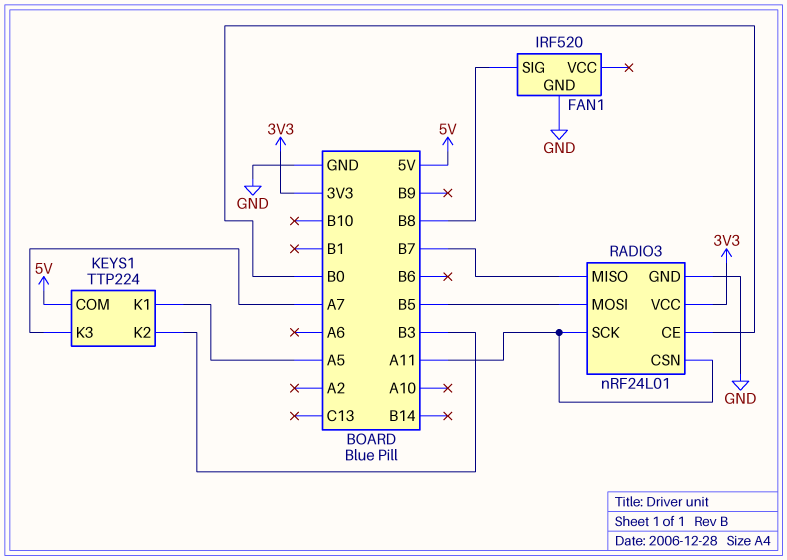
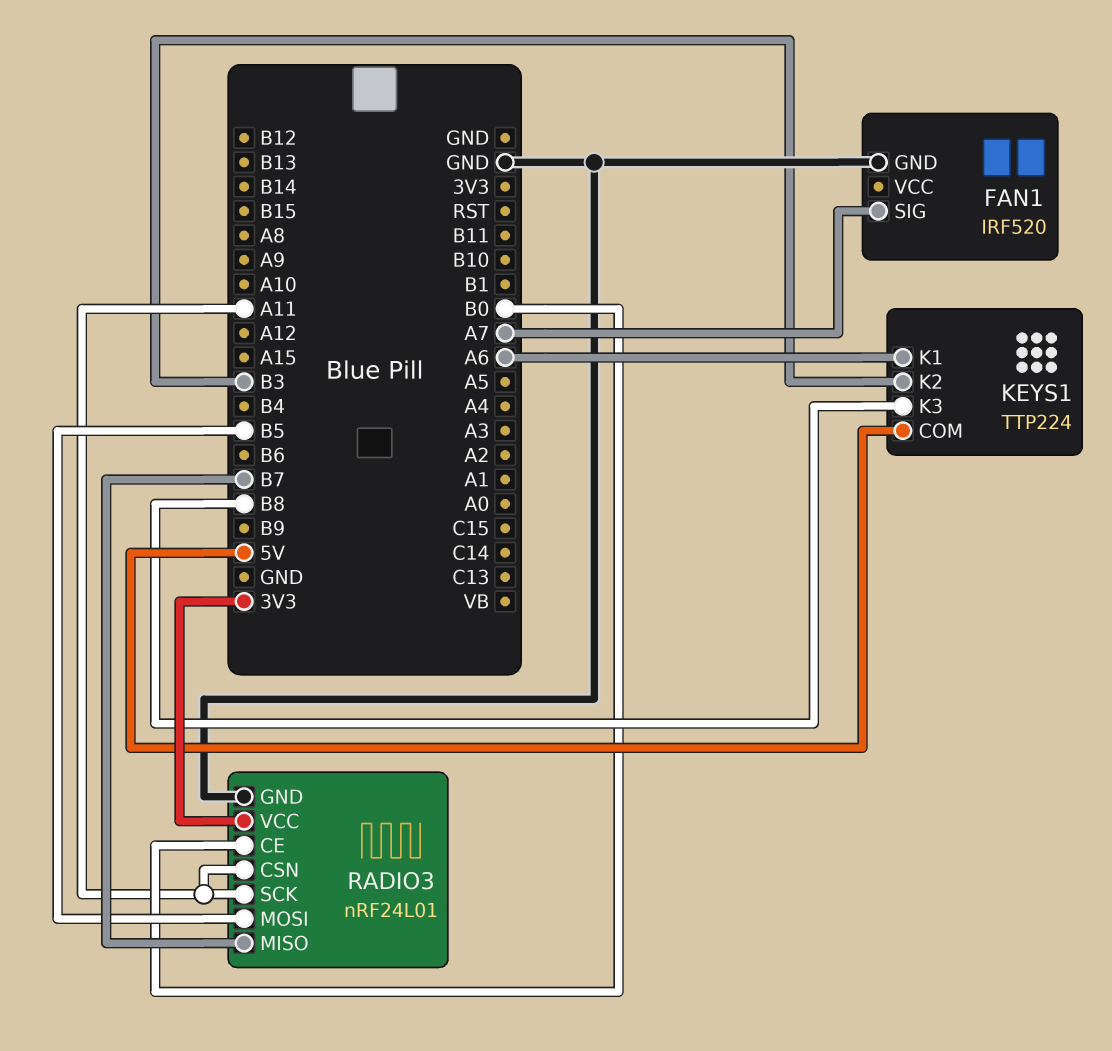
FAN1 pin SIG: B8 -> A7
KEYS1 pin K1: A5 -> A6
KEYS1 pin K3: A7 -> B8

